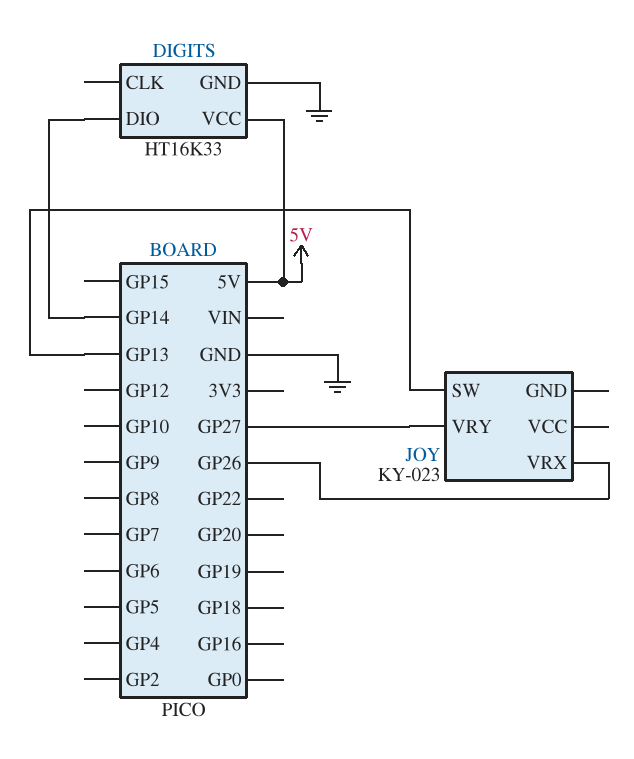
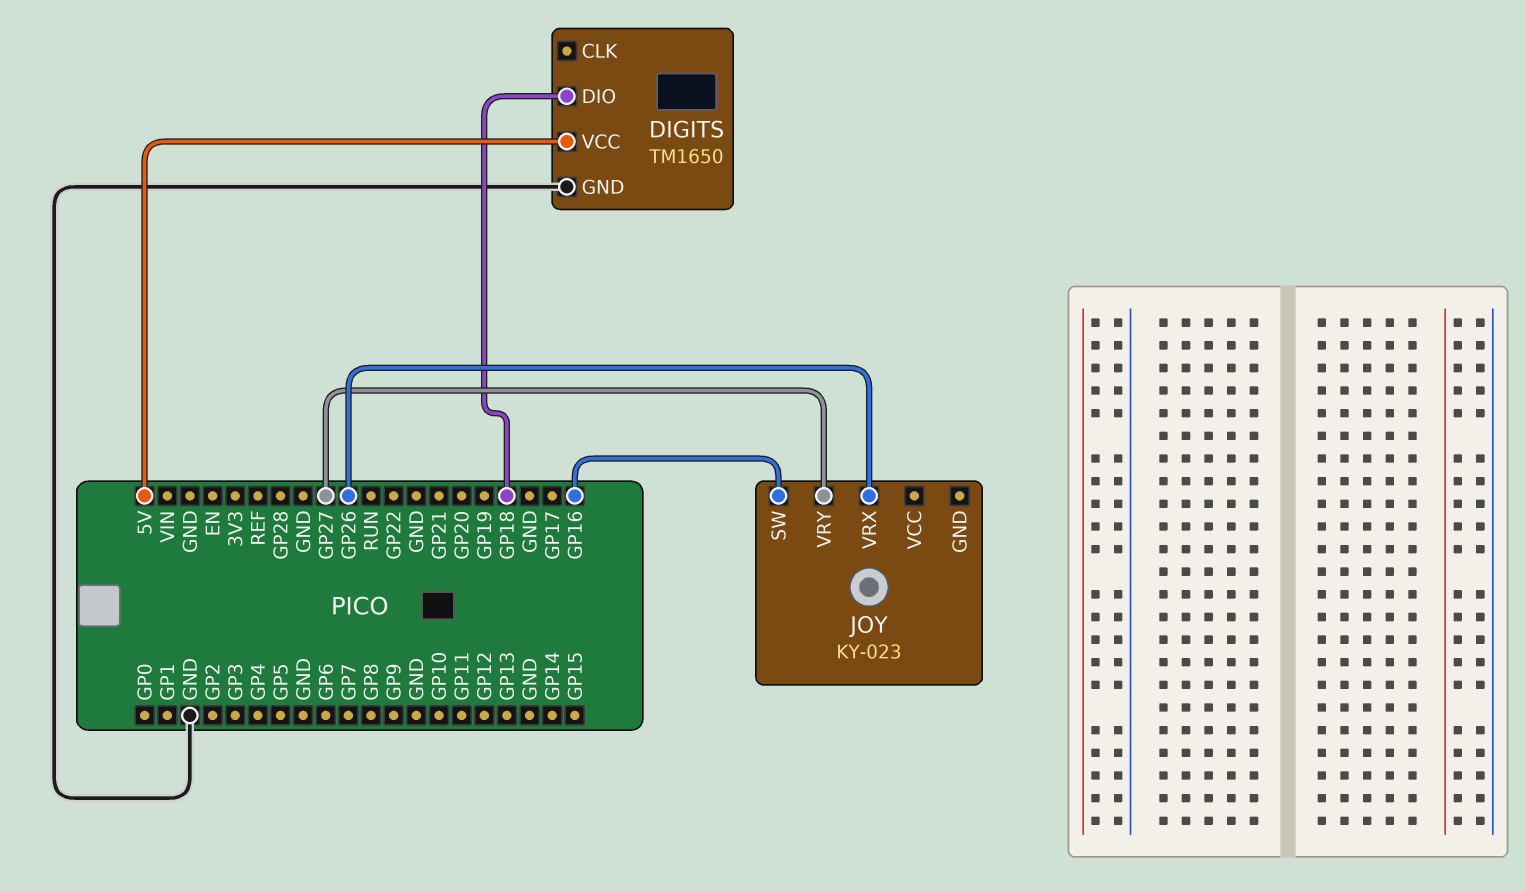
DIGITS: HT16K33 -> TM1650
DIGITS pin DIO: GP14 -> GP18
JOY pin SW: GP13 -> GP16

